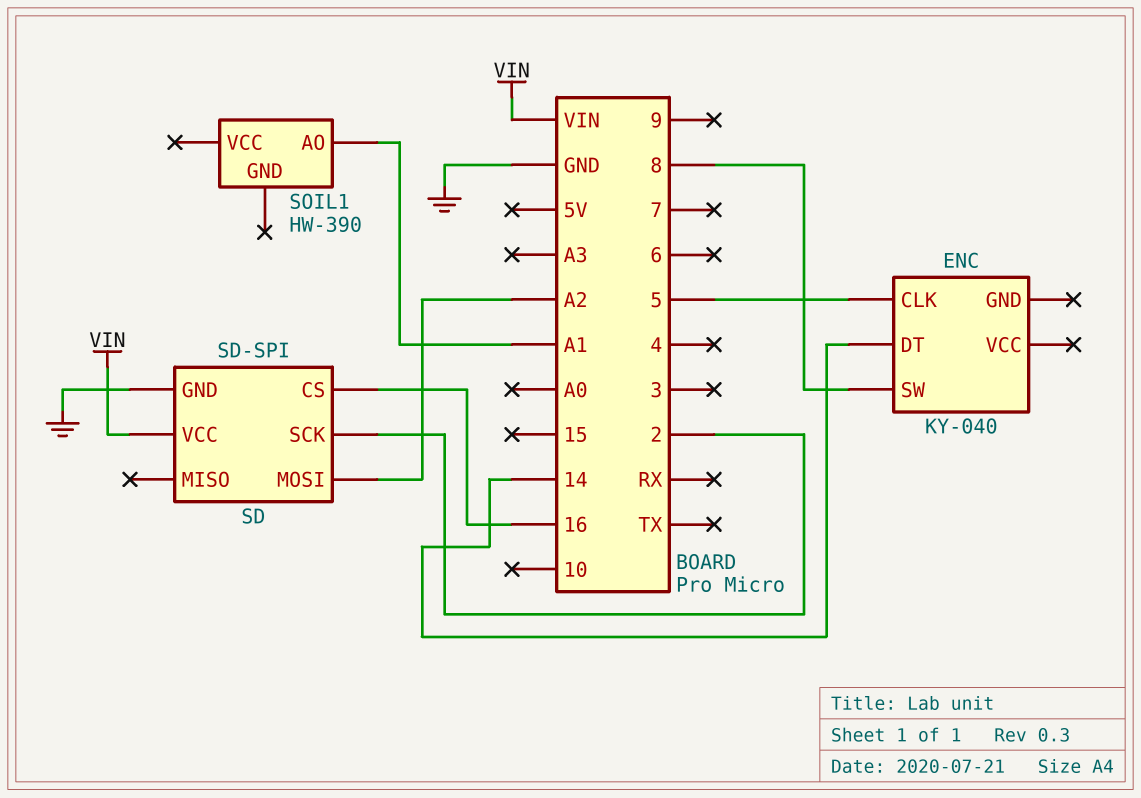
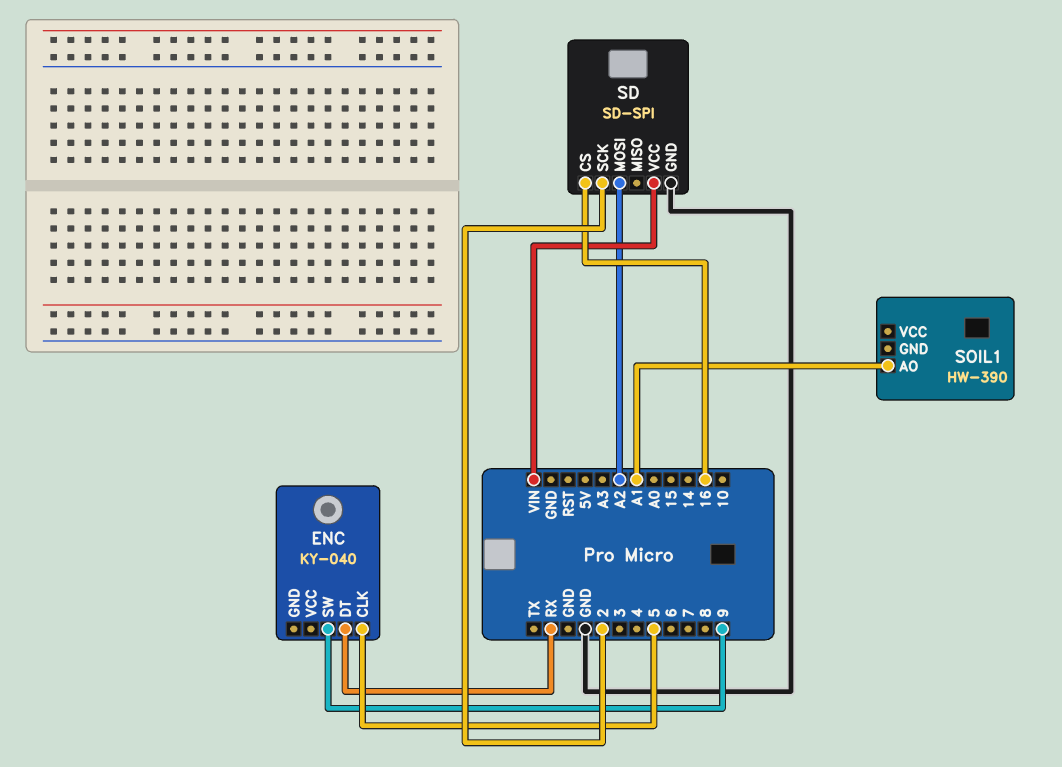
ENC pin DT: 14 -> RX
ENC pin SW: 8 -> 9

